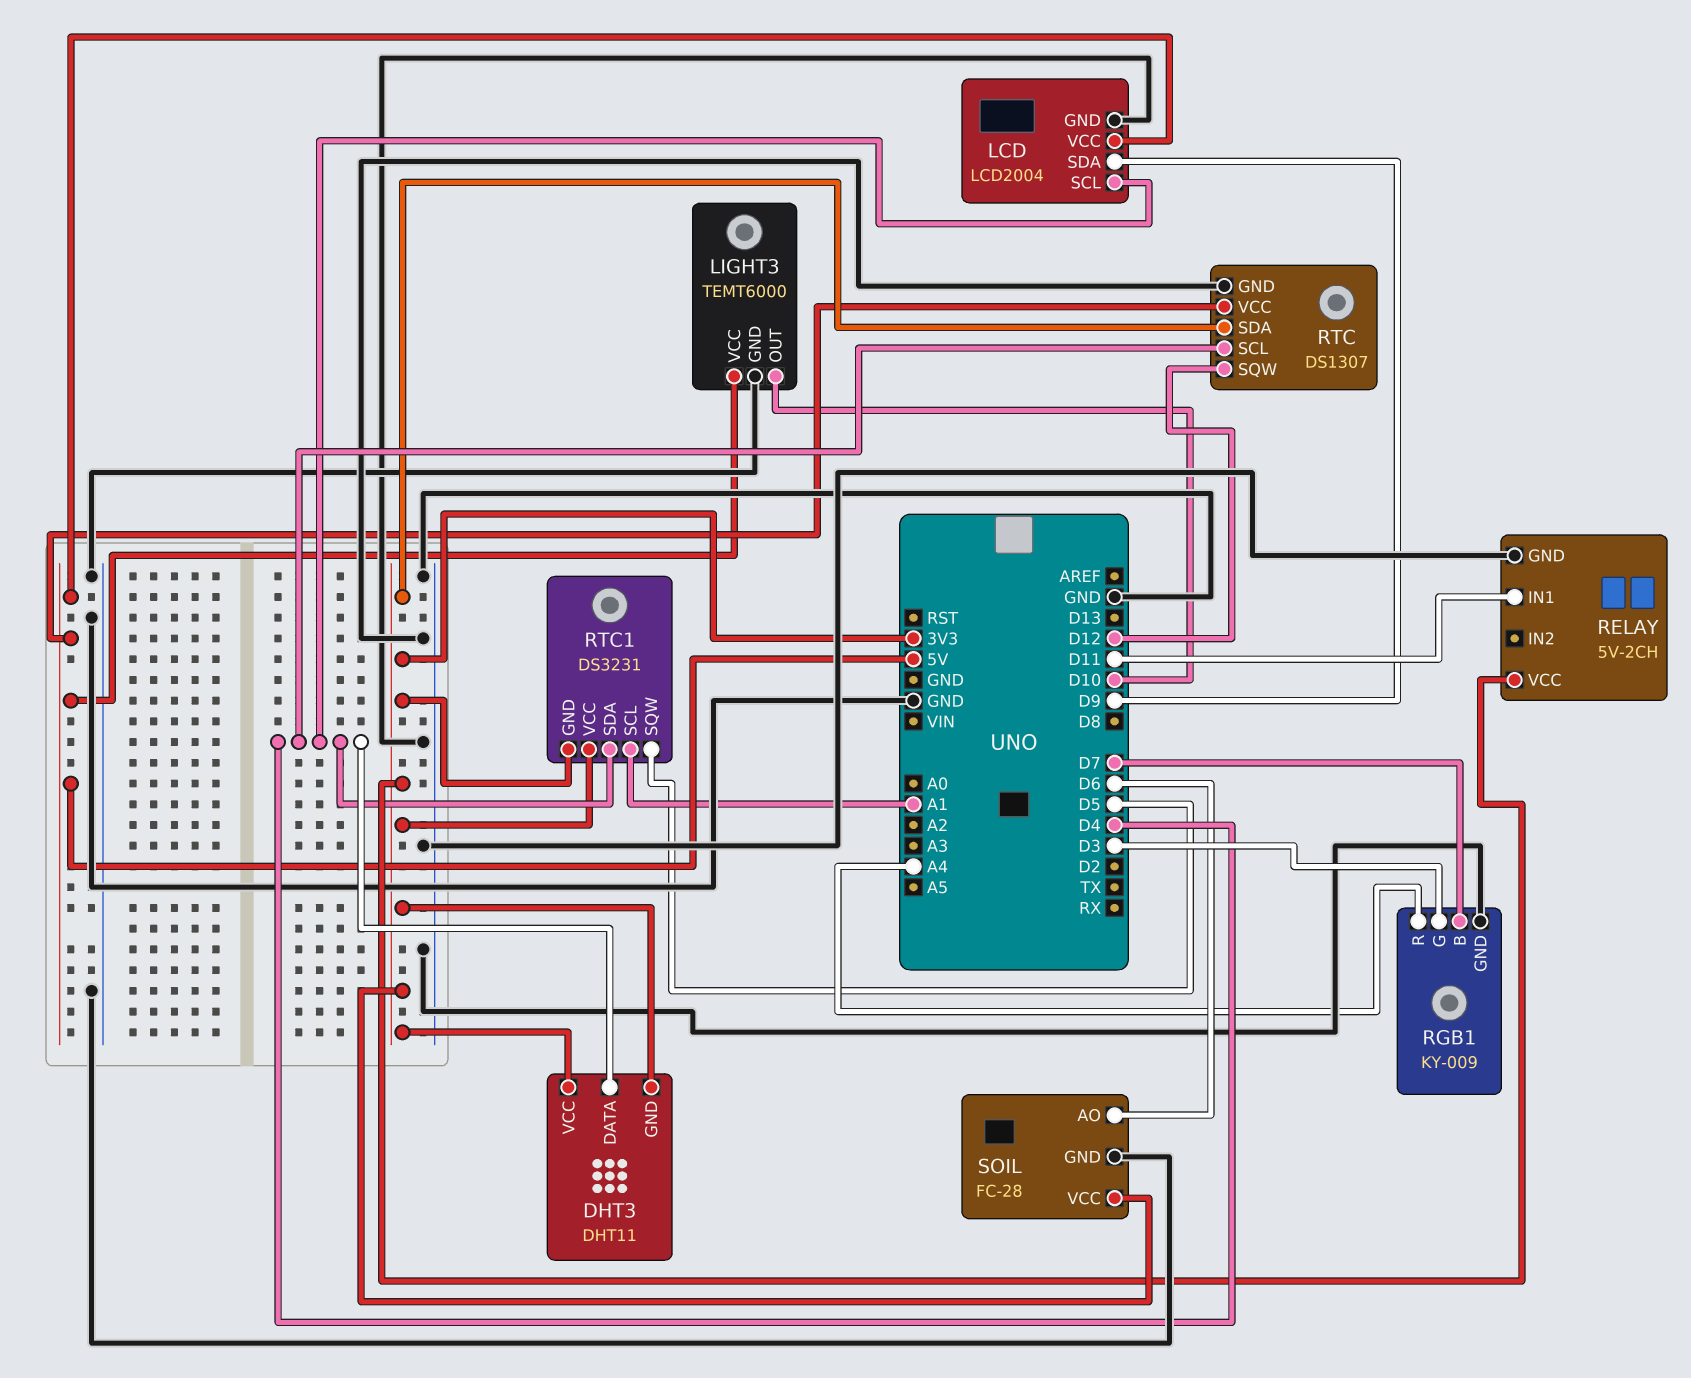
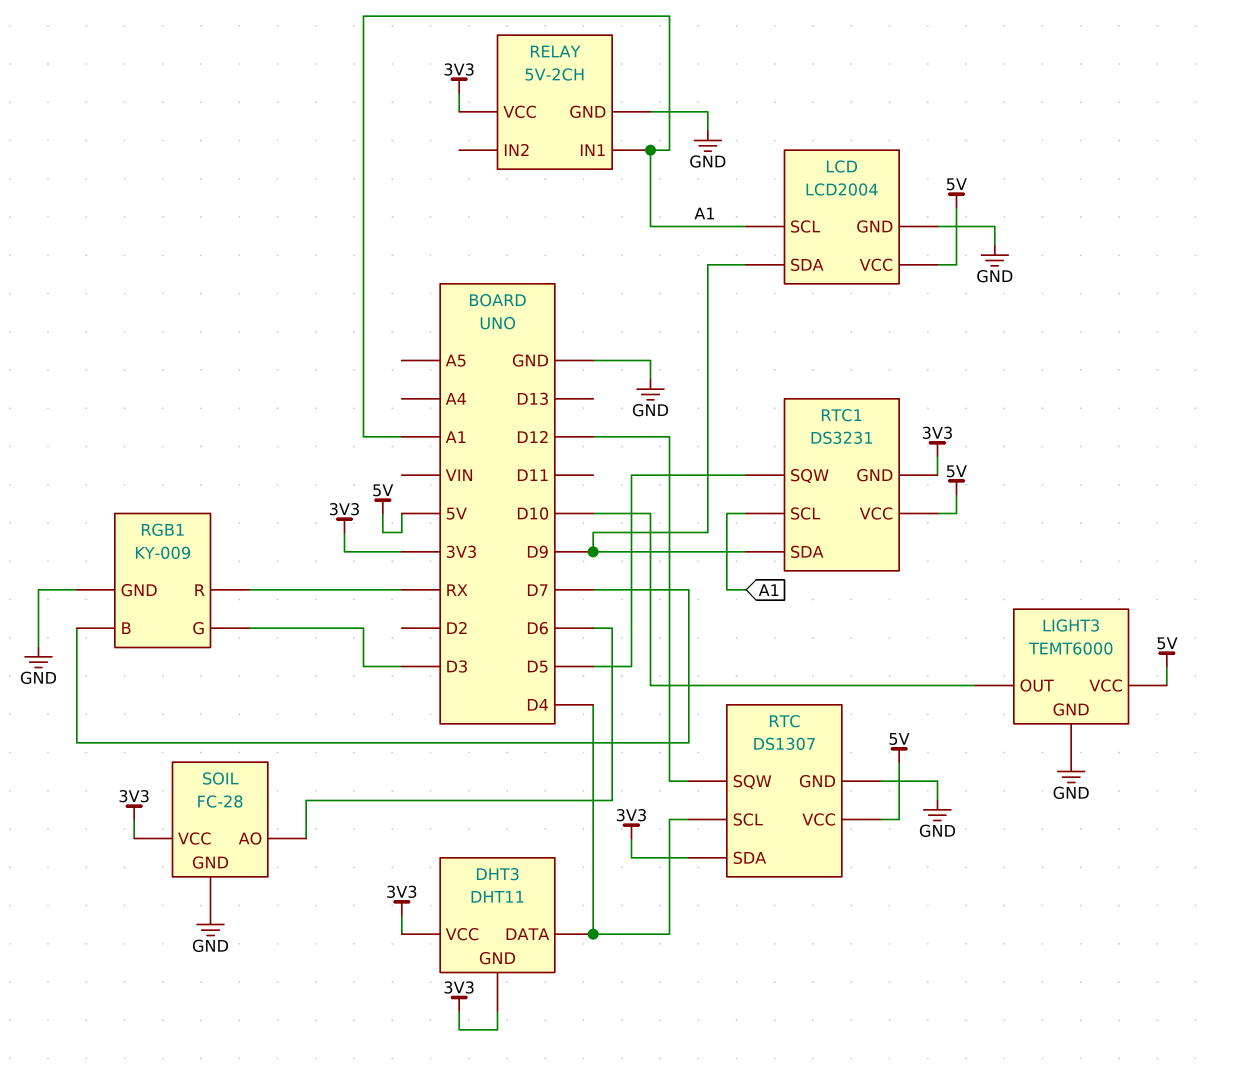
LCD pin SCL: D4 -> A1
RELAY pin IN1: D11 -> A1
RGB1 pin R: A4 -> RX
RTC1 pin SDA: D4 -> D9
RTC1 pin VCC: 3V3 -> 5V

